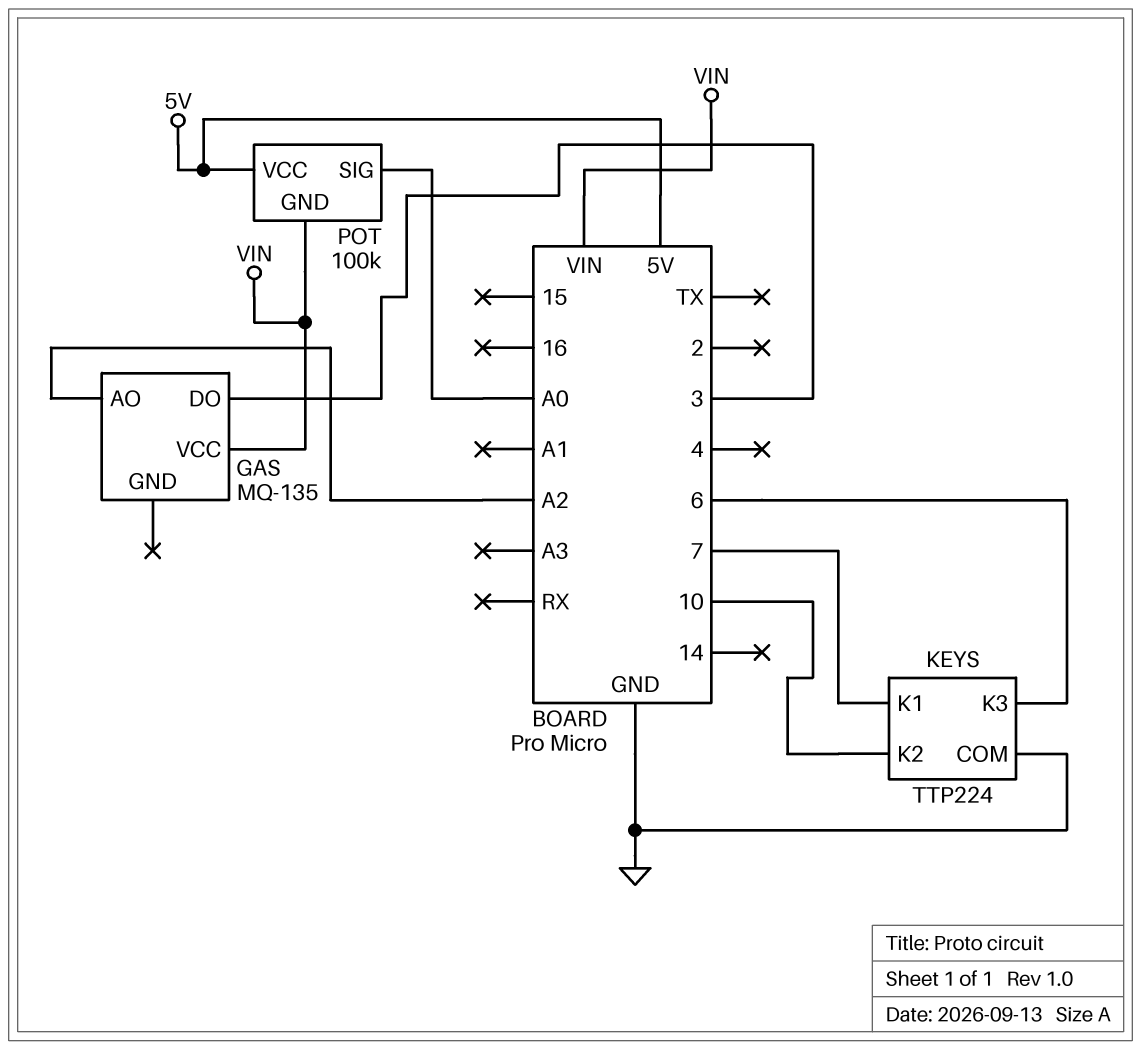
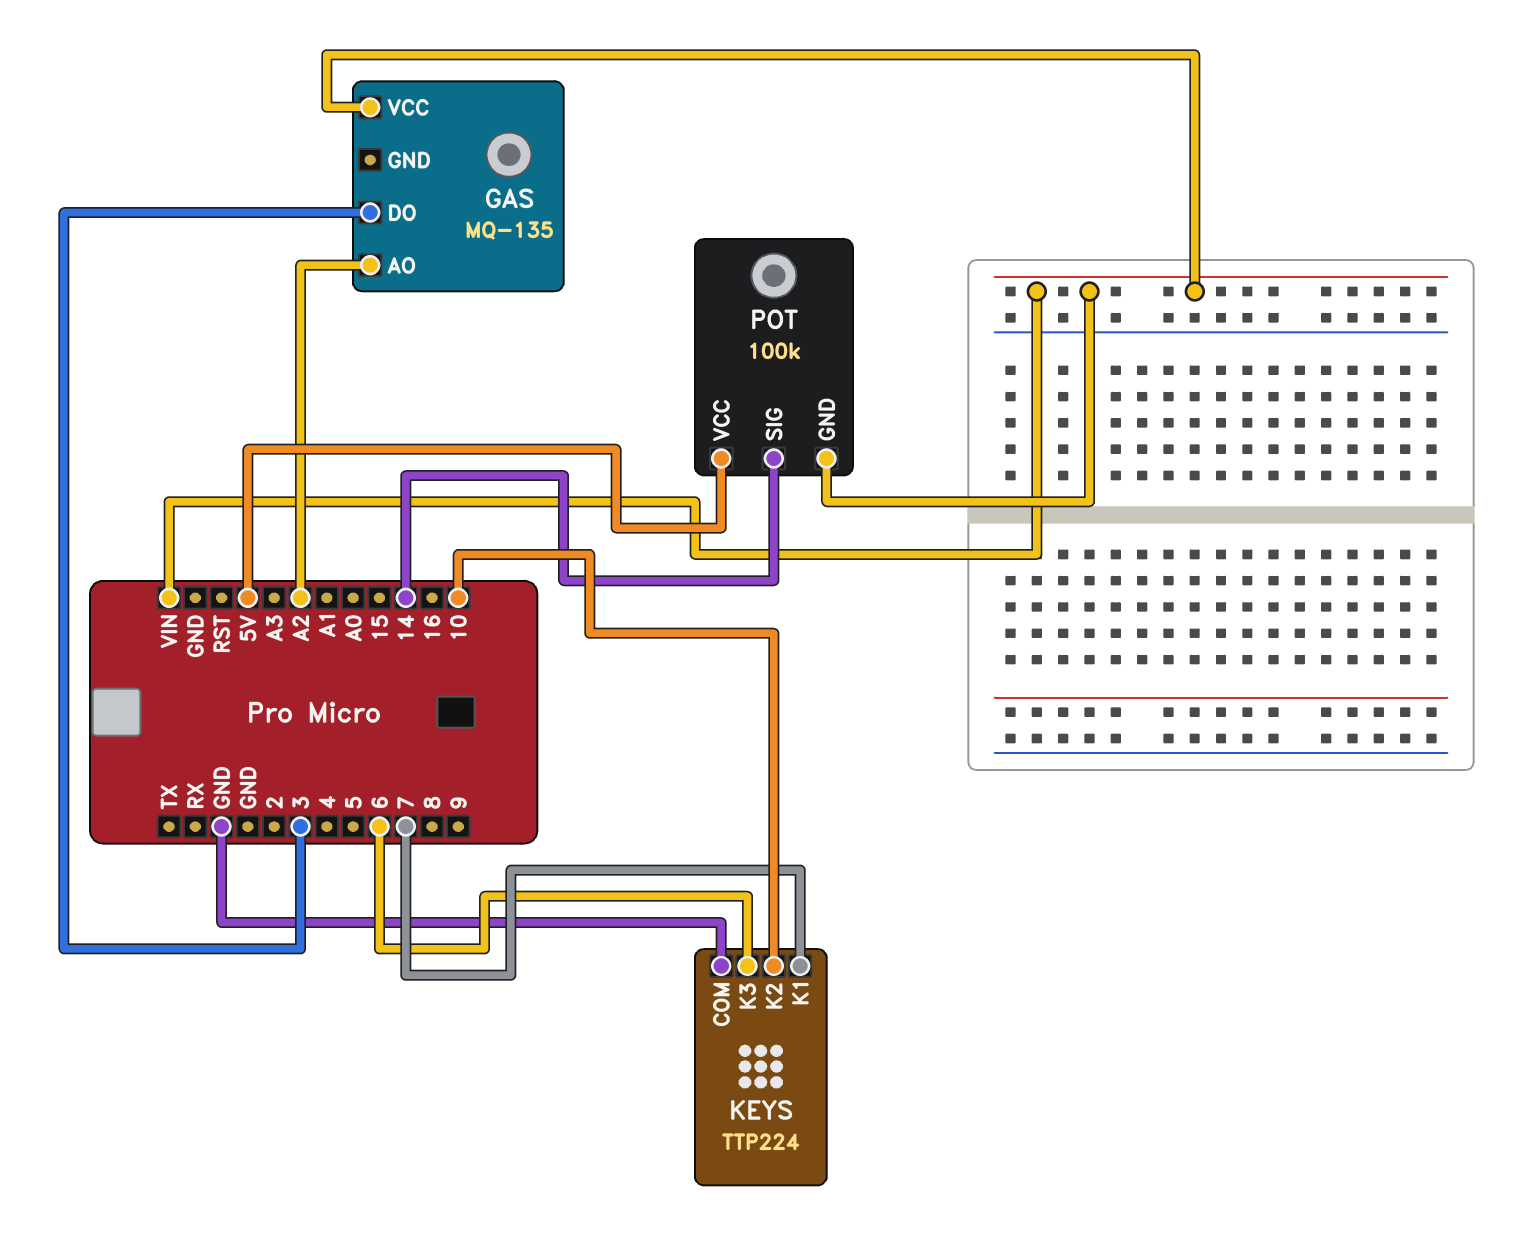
POT pin SIG: A0 -> 14

